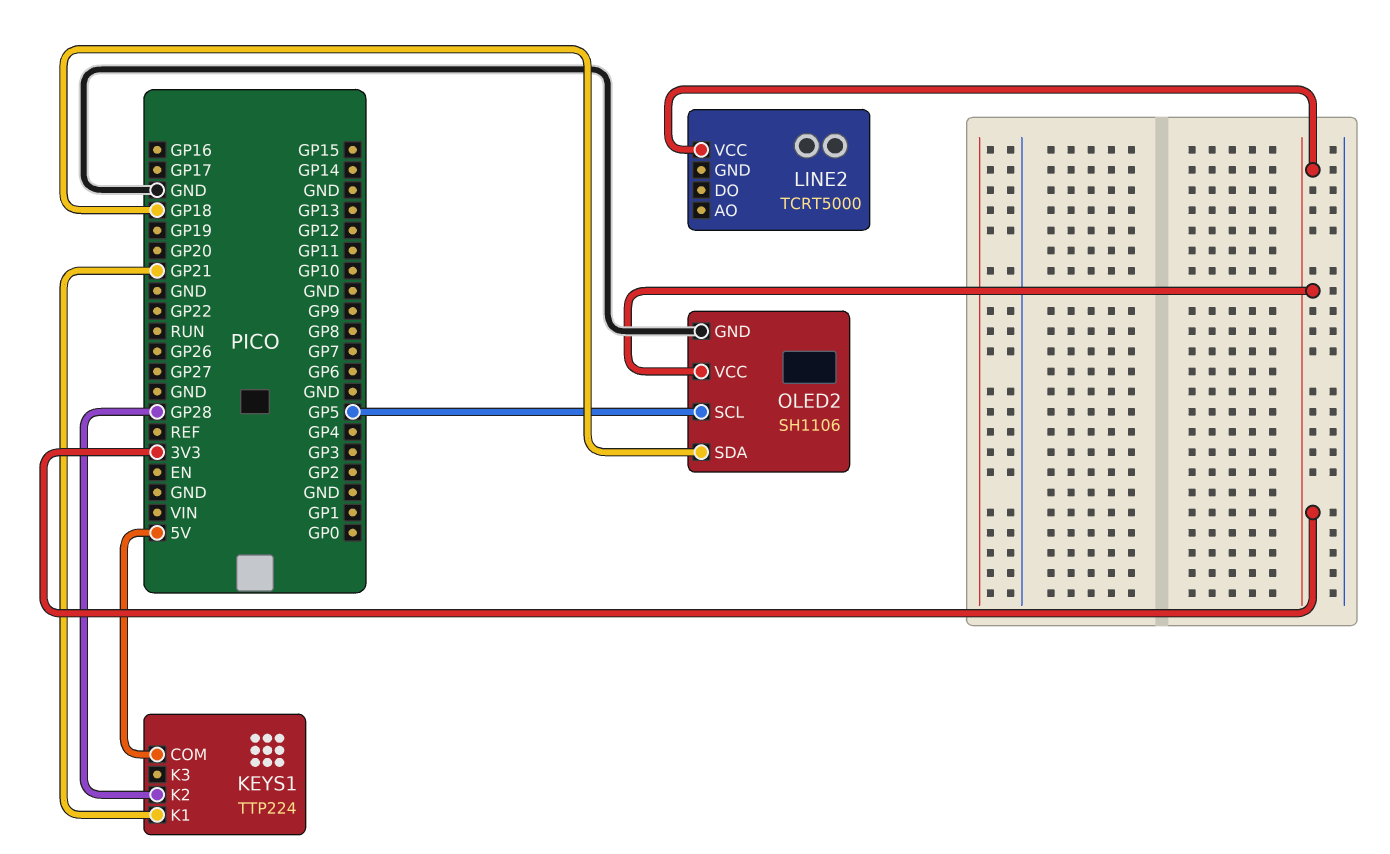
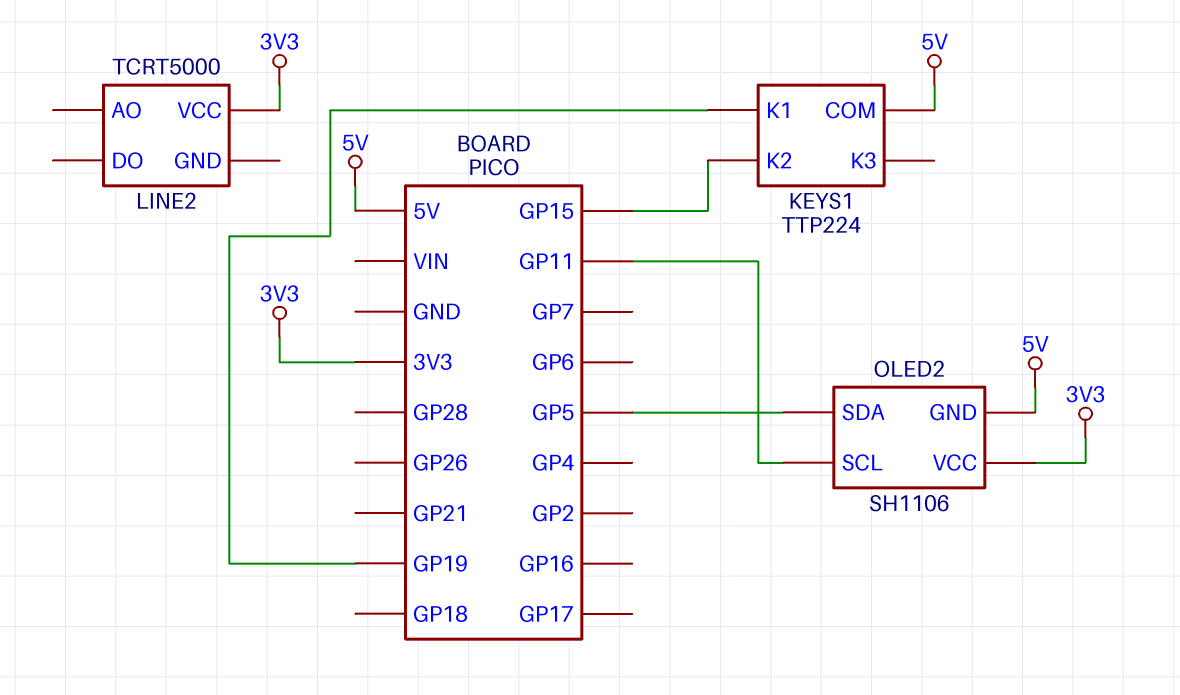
KEYS1 pin K1: GP21 -> GP19
KEYS1 pin K2: GP28 -> GP15
OLED2 pin GND: GND -> 5V
OLED2 pin SCL: GP5 -> GP11
OLED2 pin SDA: GP18 -> GP5

